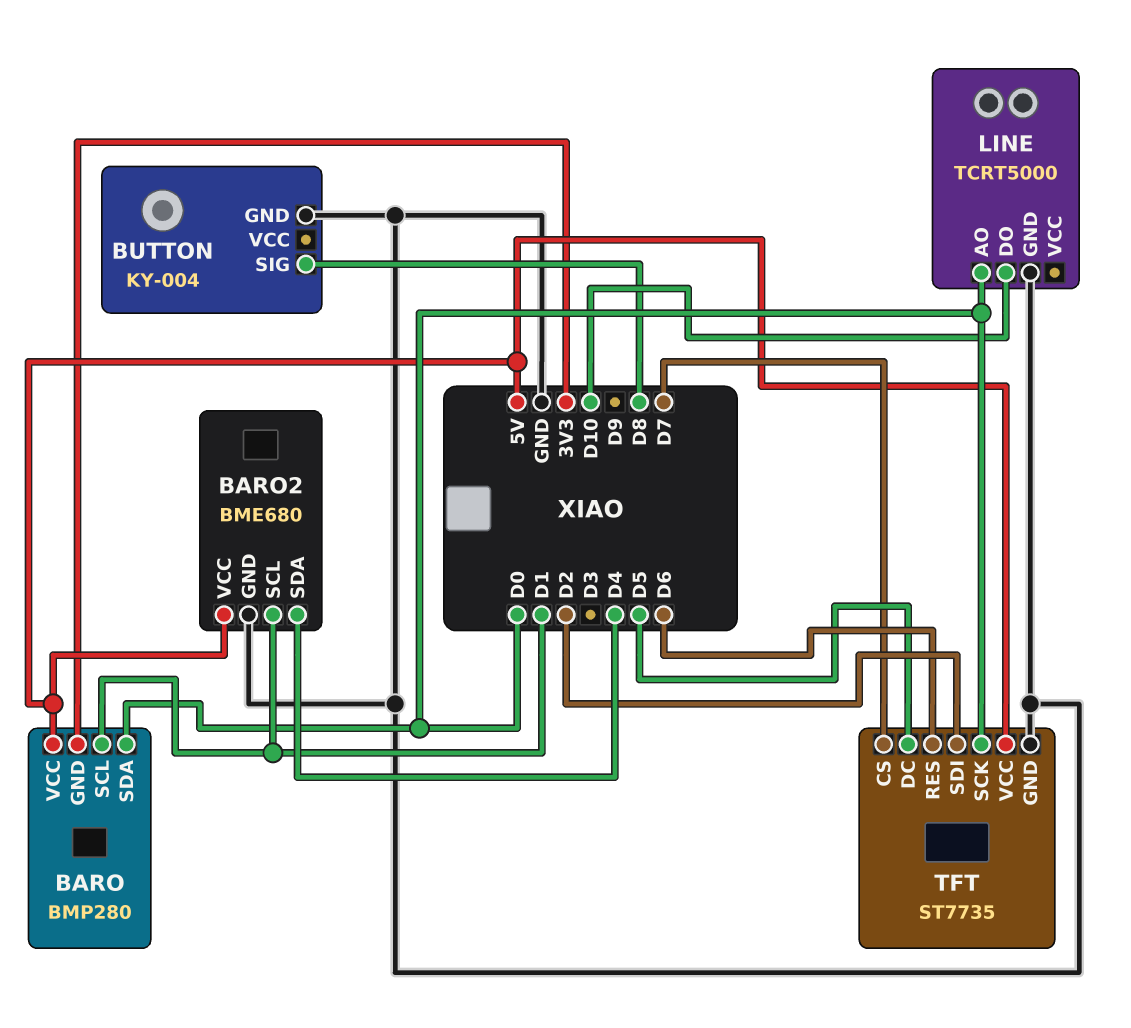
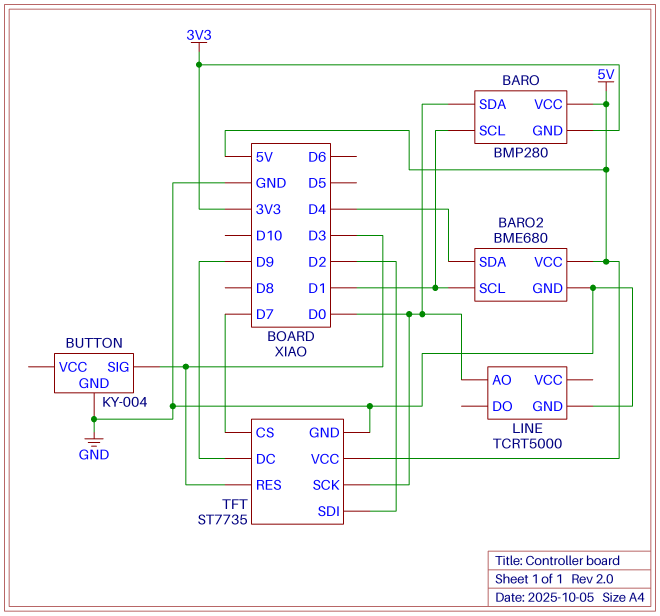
BUTTON pin SIG: D8 -> D3
LINE pin DO: D10 -> none
TFT pin DC: D5 -> D9
TFT pin RES: D6 -> D3

